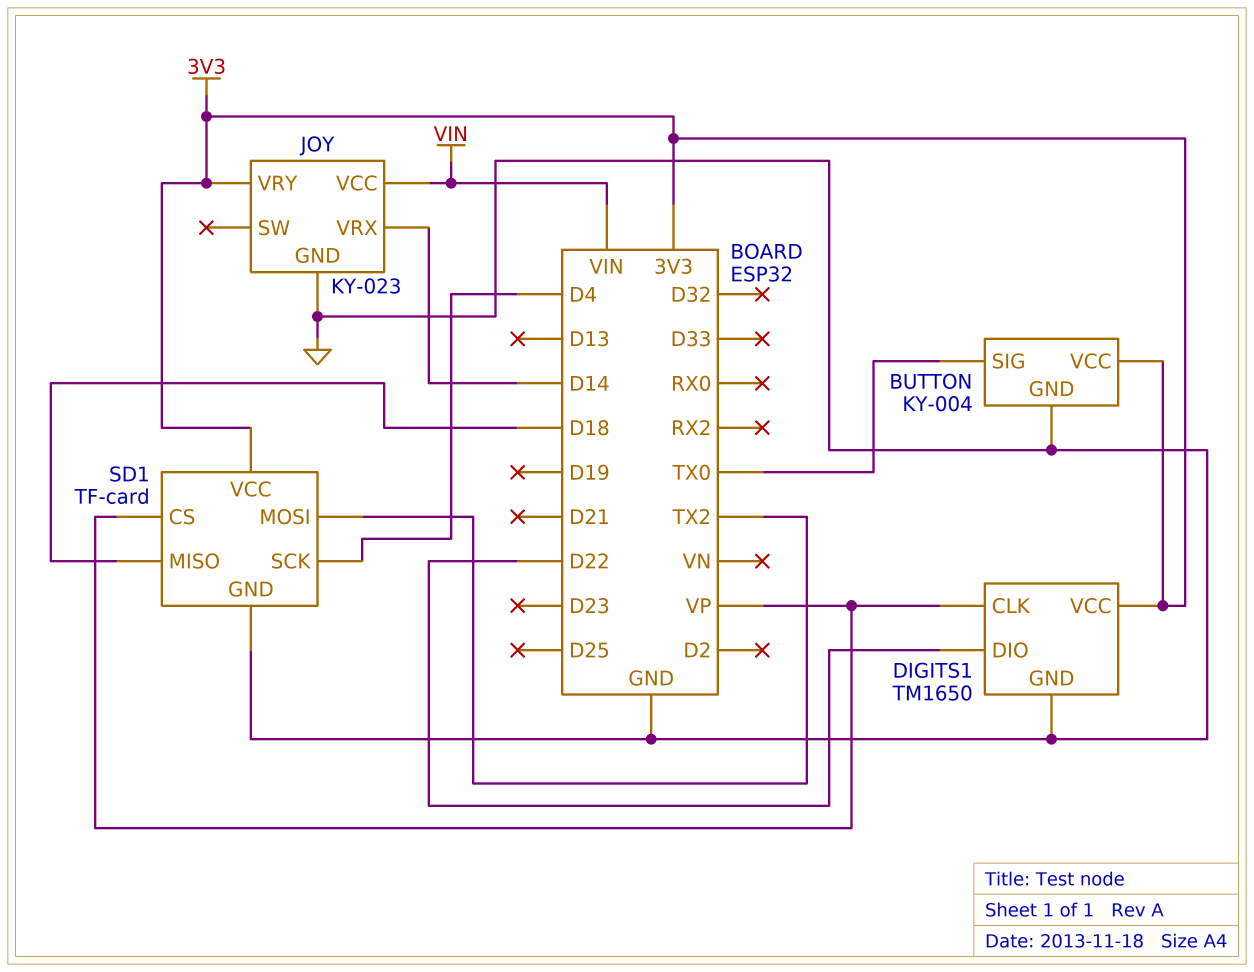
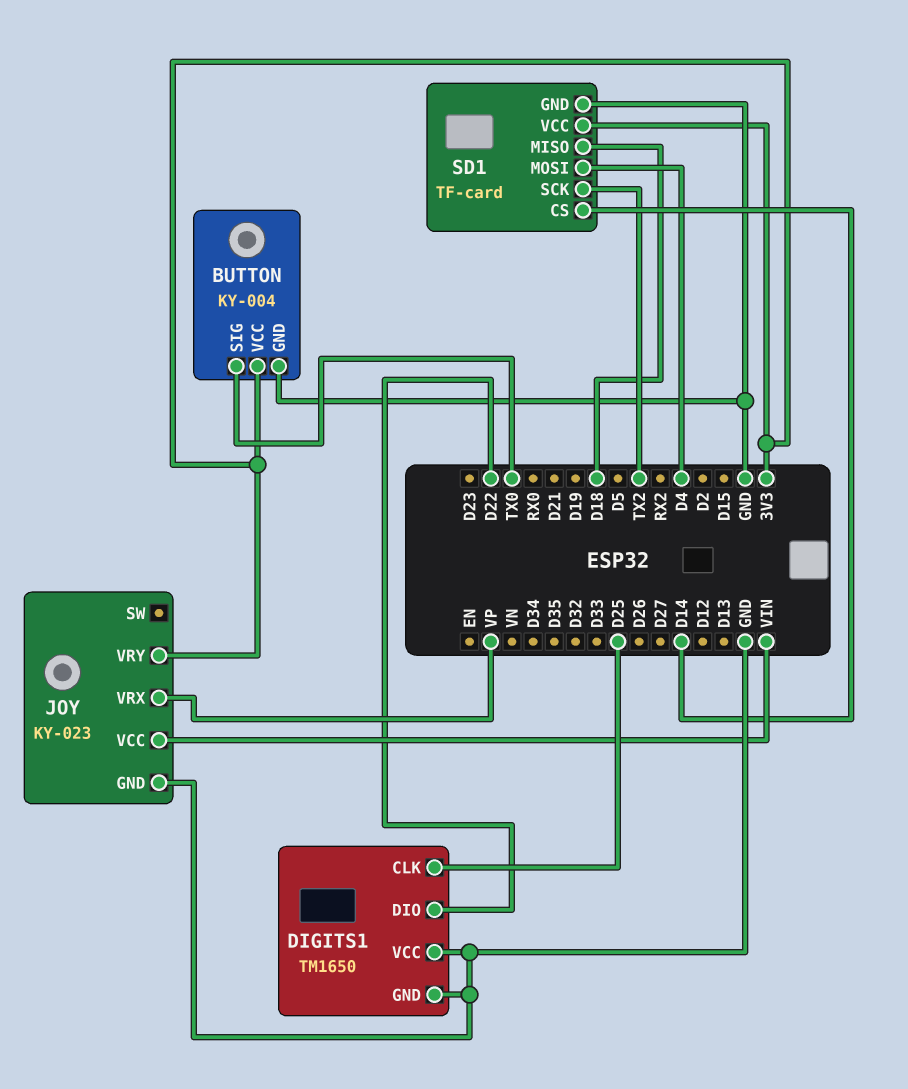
DIGITS1 pin CLK: VP -> D25
DIGITS1 pin VCC: 3V3 -> GND
JOY pin VRX: D14 -> VP
SD1 pin CS: VP -> D14
SD1 pin MOSI: TX2 -> D4
SD1 pin SCK: D4 -> TX2

